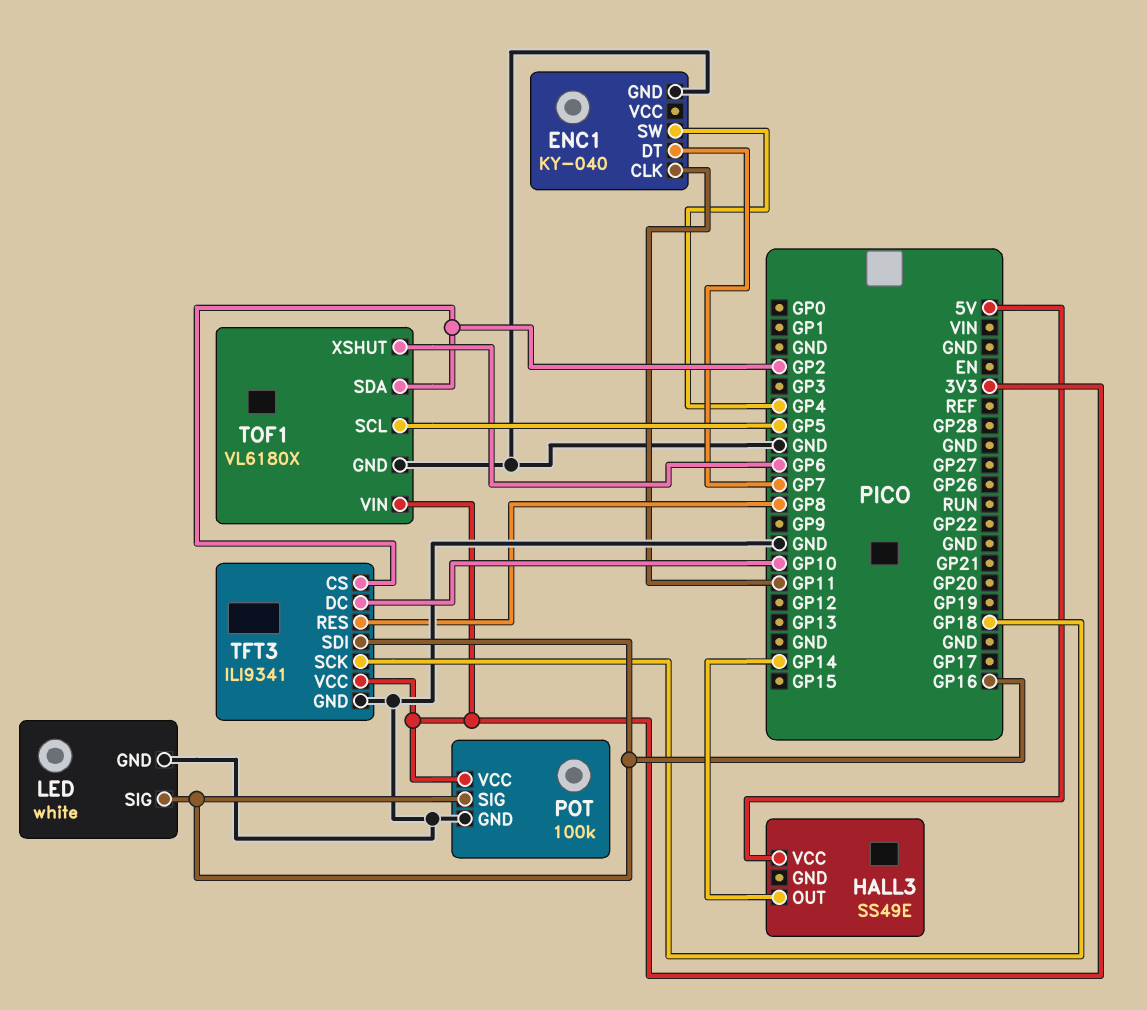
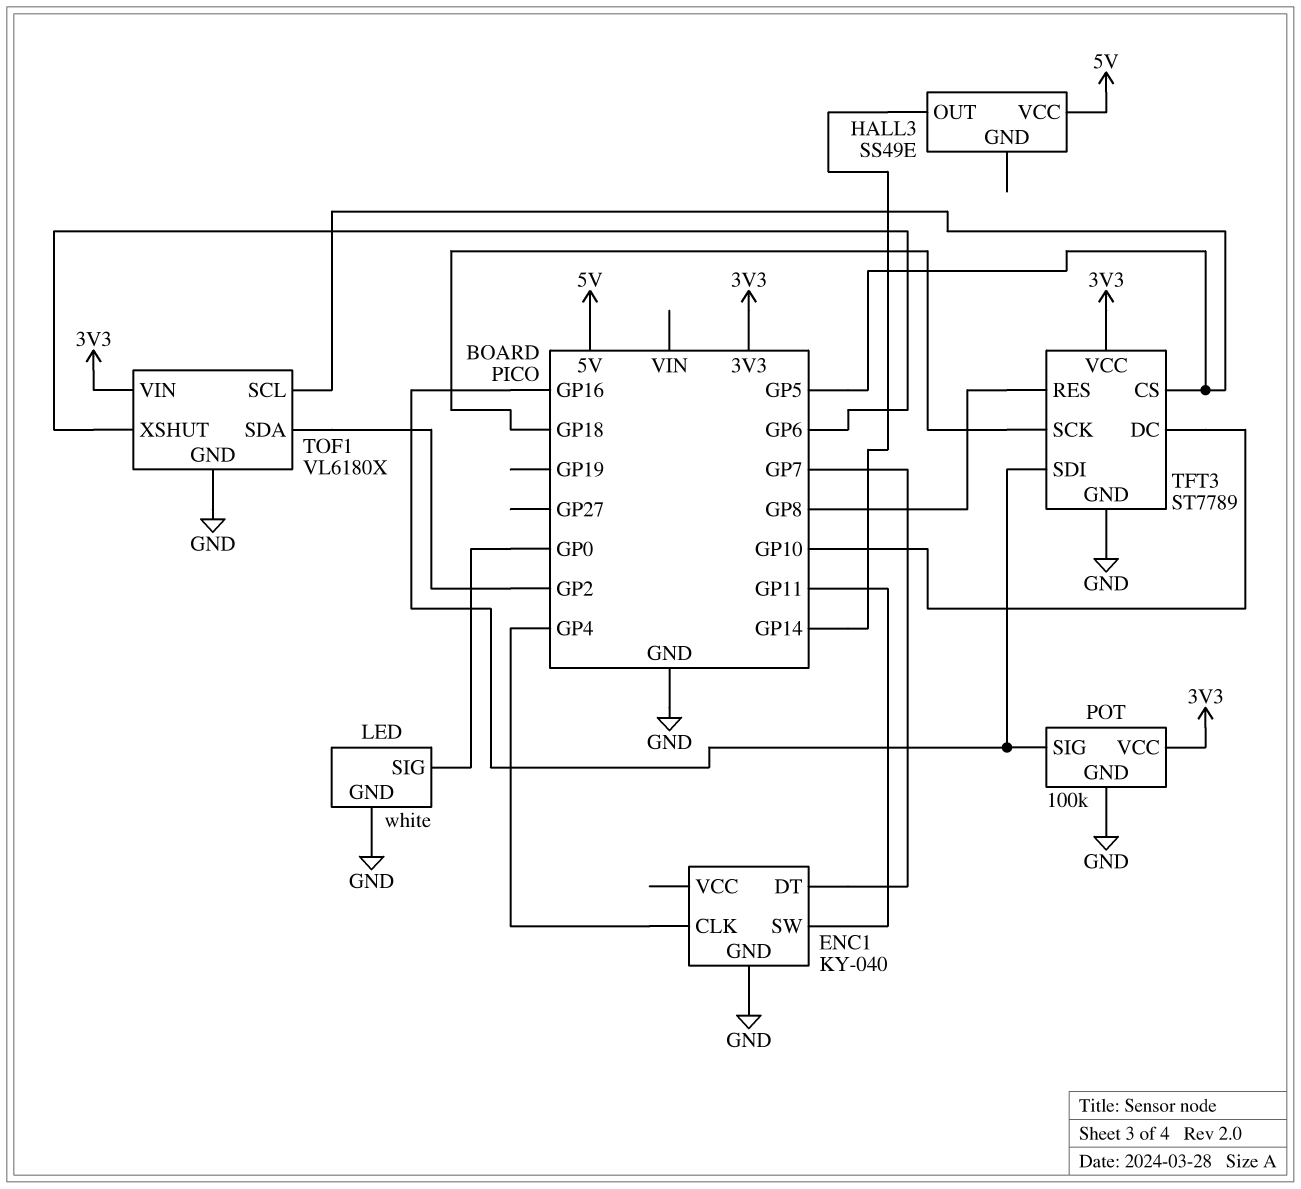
ENC1 pin CLK: GP11 -> GP4
ENC1 pin SW: GP4 -> GP11
LED pin SIG: GP16 -> GP0
TFT3: ILI9341 -> ST7789
TFT3 pin CS: GP2 -> GP5

